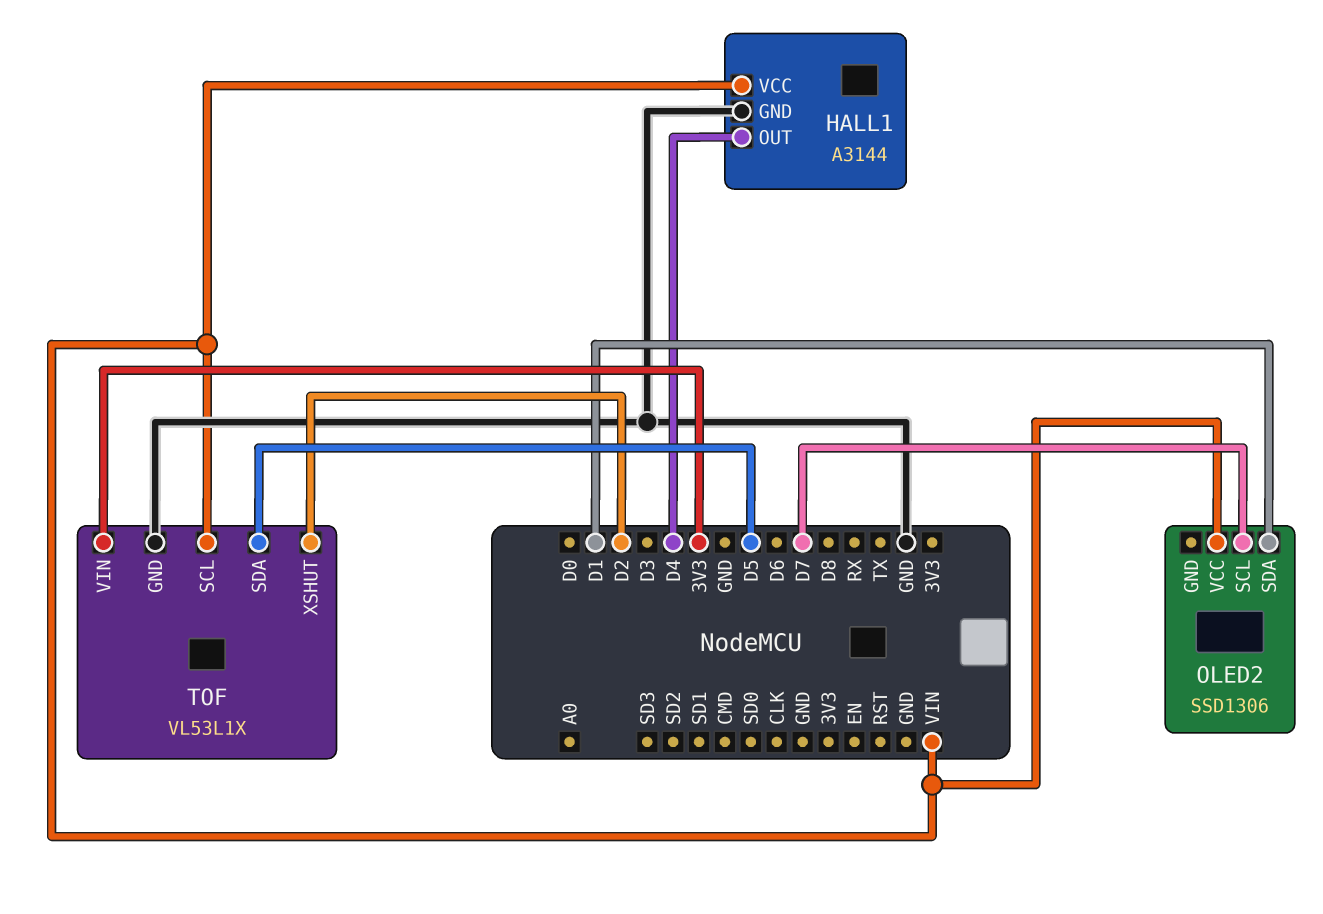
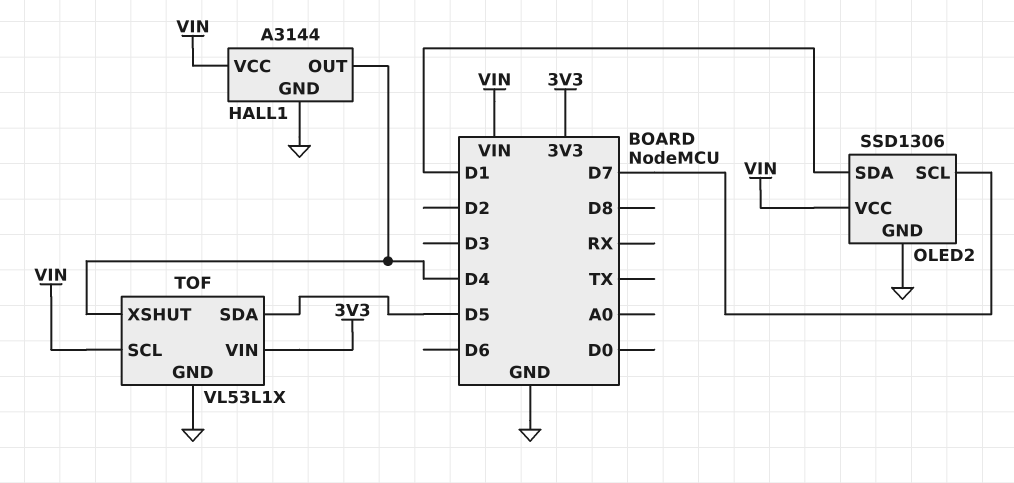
OLED2 pin GND: none -> GND
TOF pin XSHUT: D2 -> D4

